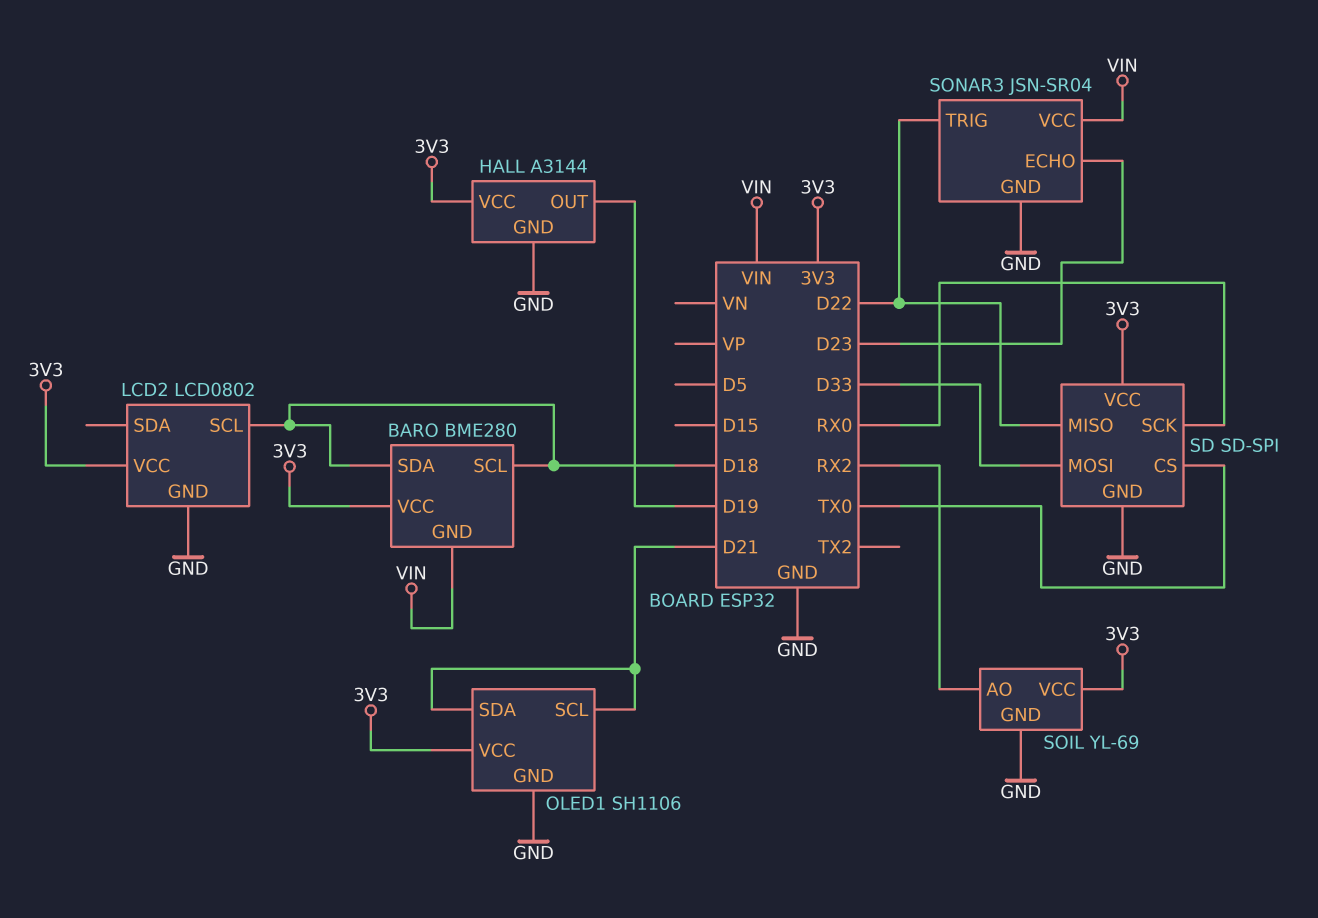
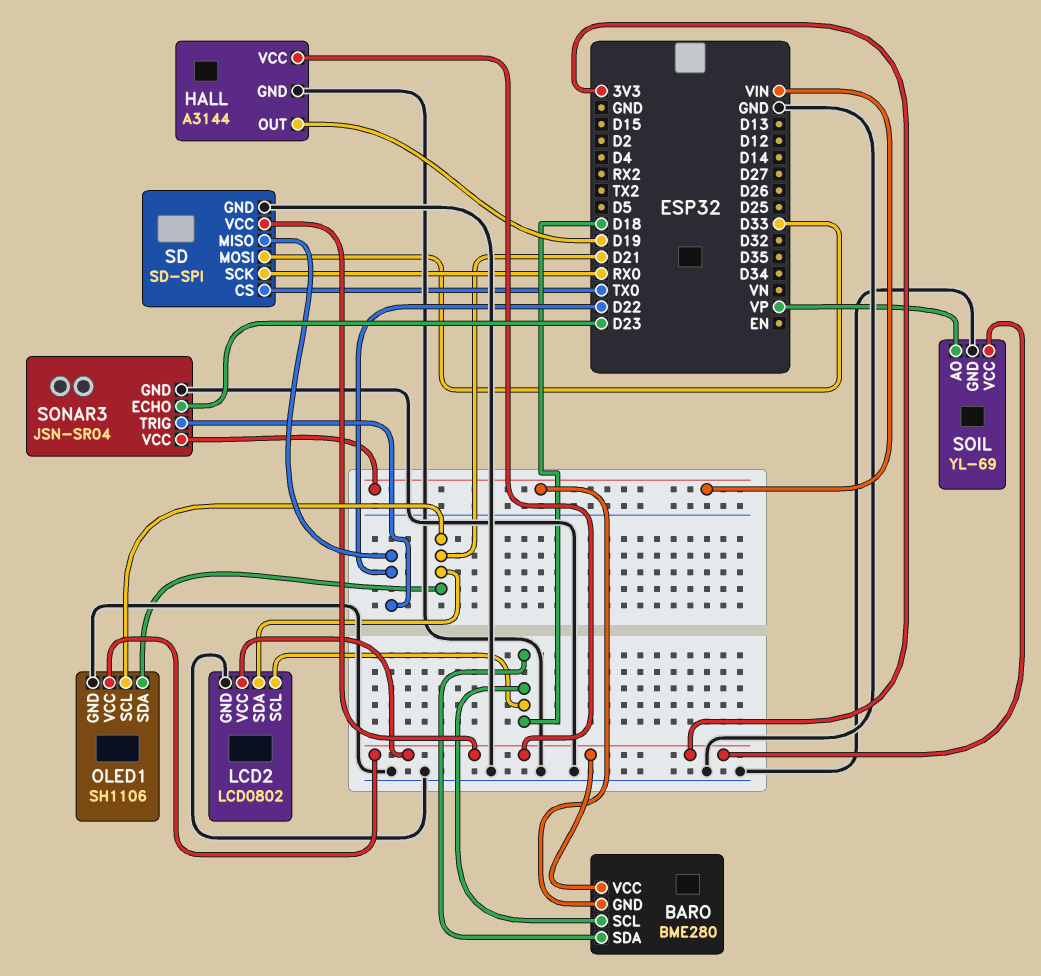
LCD2 pin SDA: none -> D21
SOIL pin AO: RX2 -> VP

